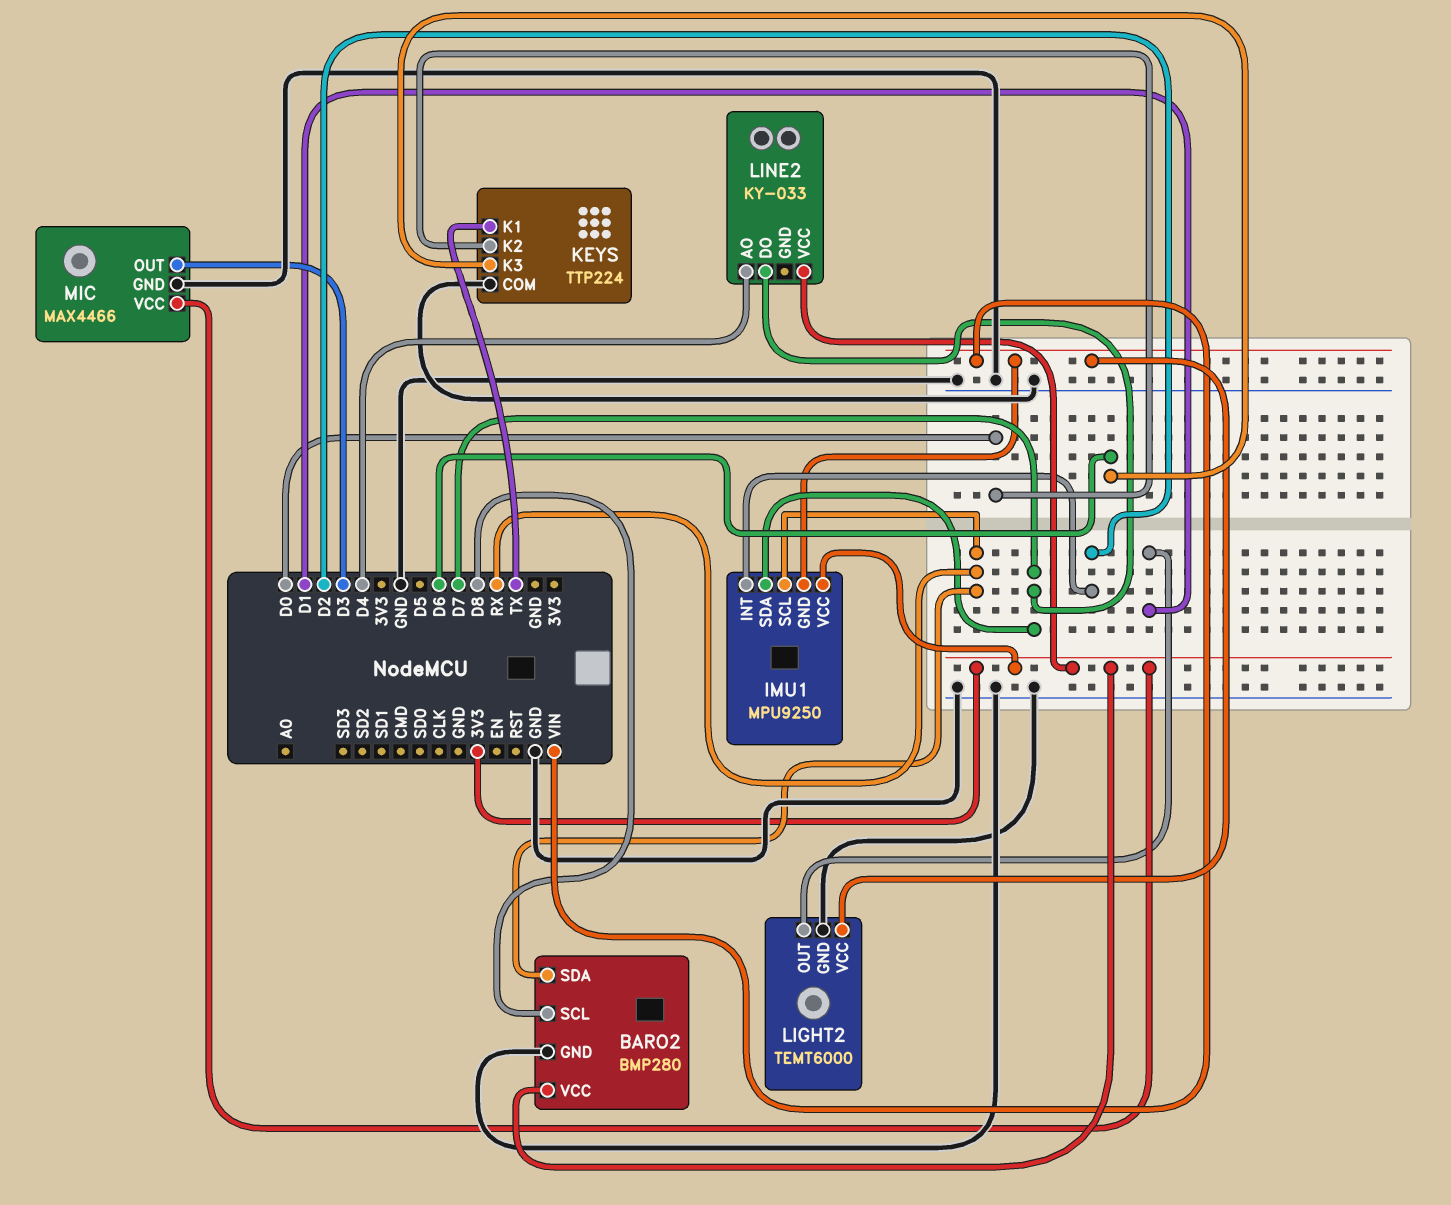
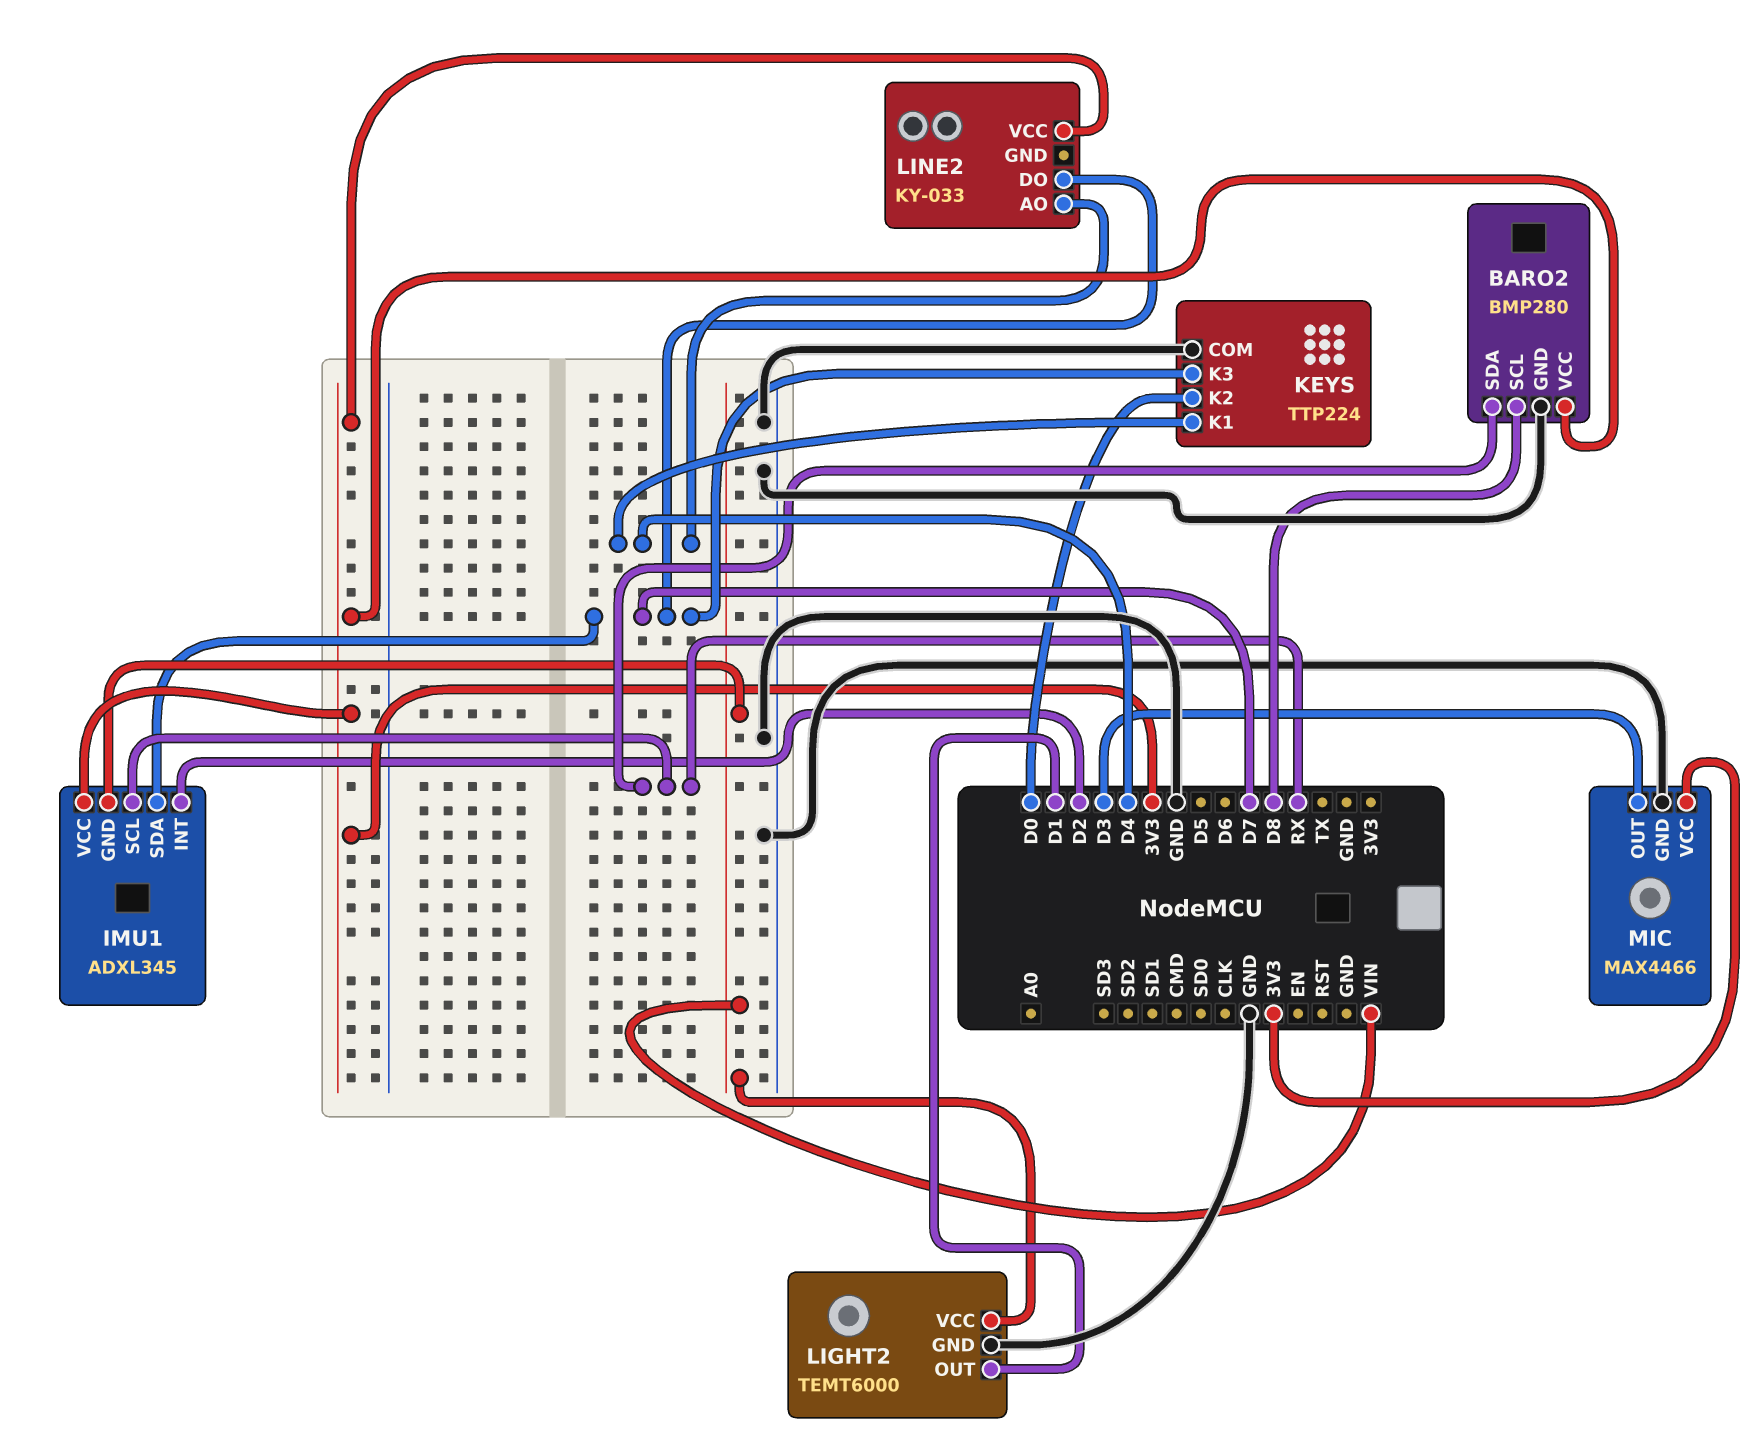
IMU1: MPU9250 -> ADXL345
KEYS pin K1: TX -> D4
KEYS pin K3: D6 -> D7

